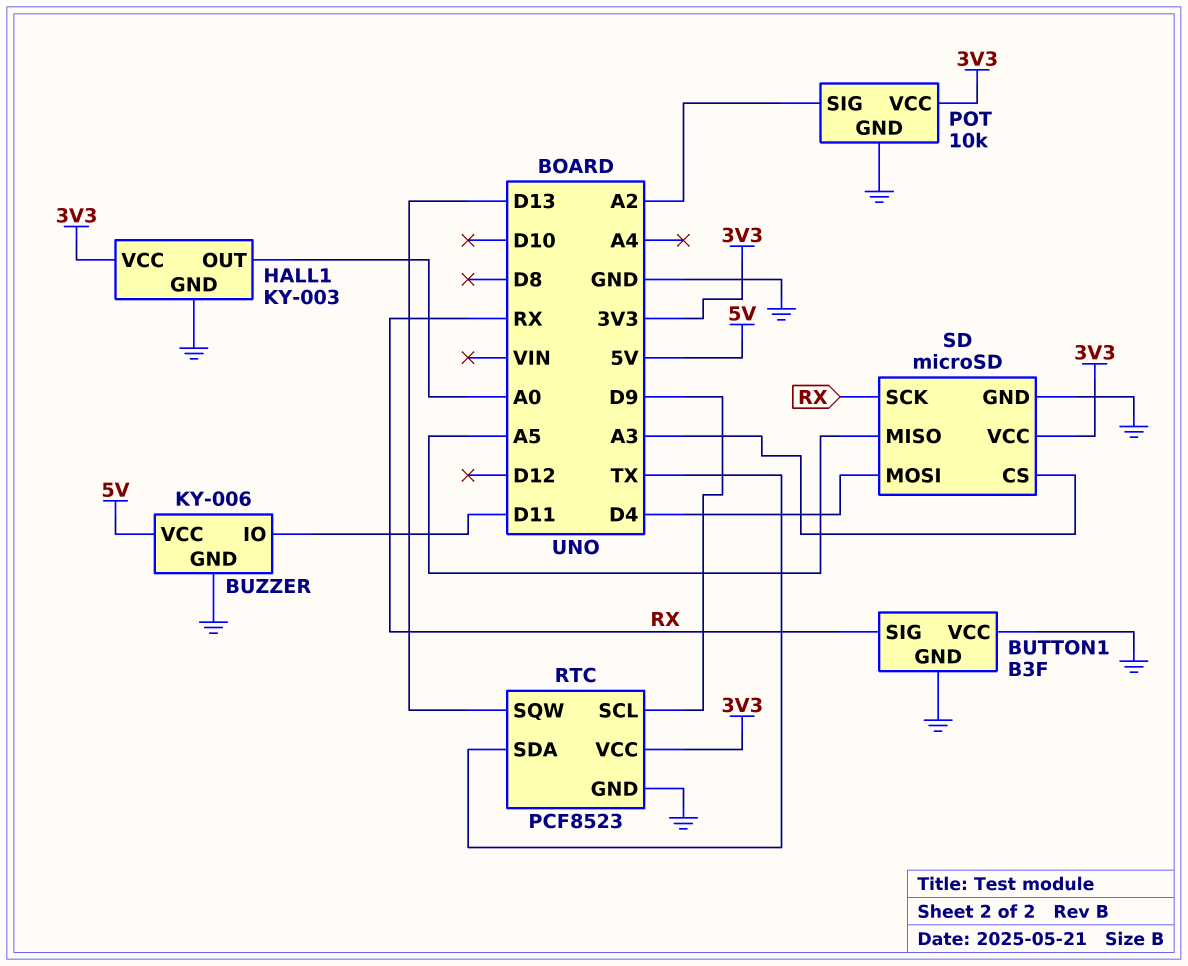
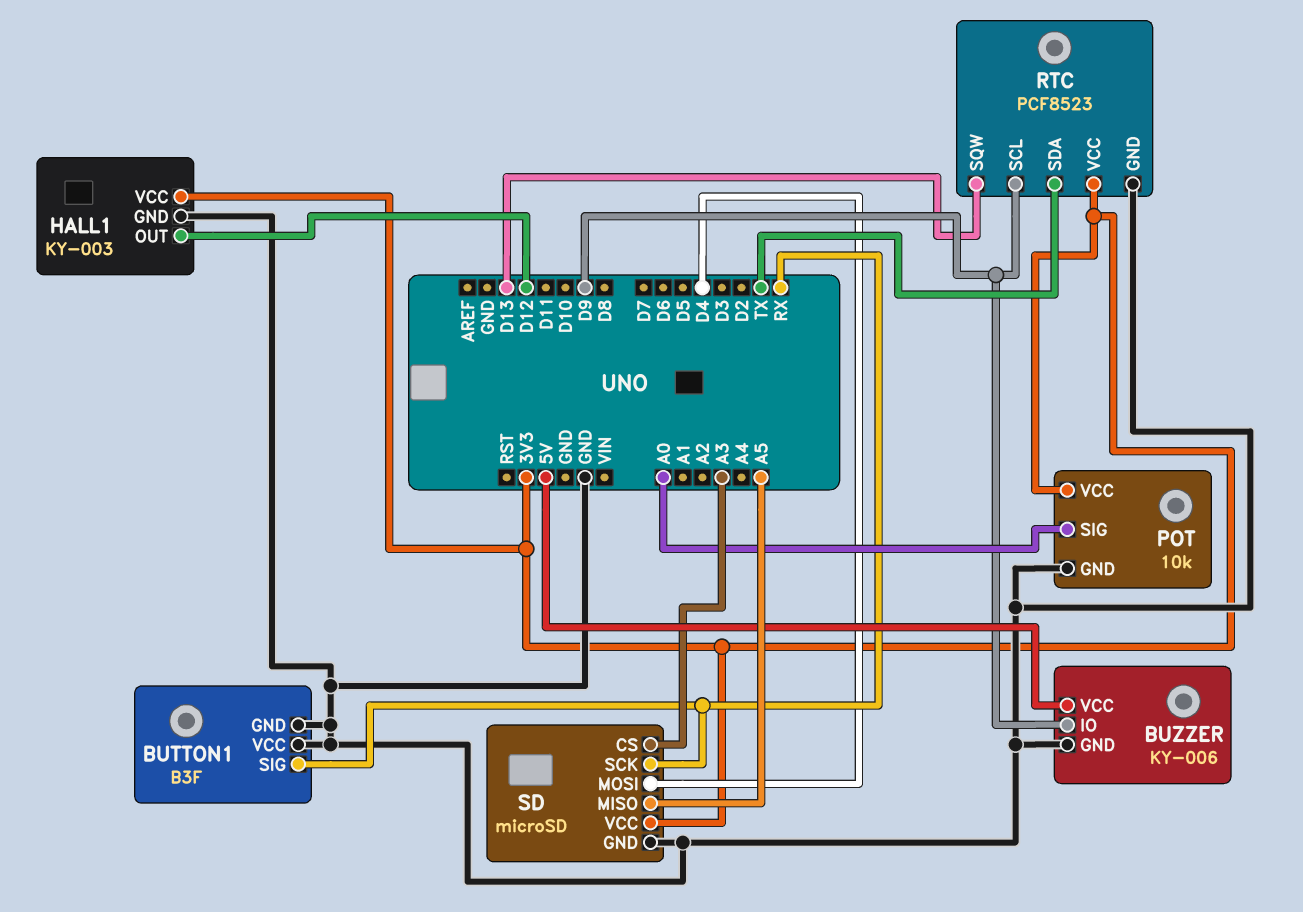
BUZZER pin IO: D11 -> D9
HALL1 pin OUT: A0 -> D12
POT pin SIG: A2 -> A0

